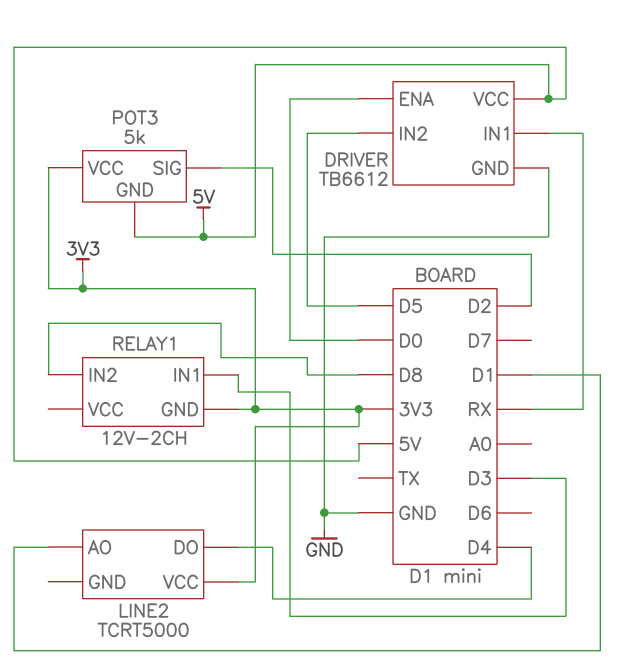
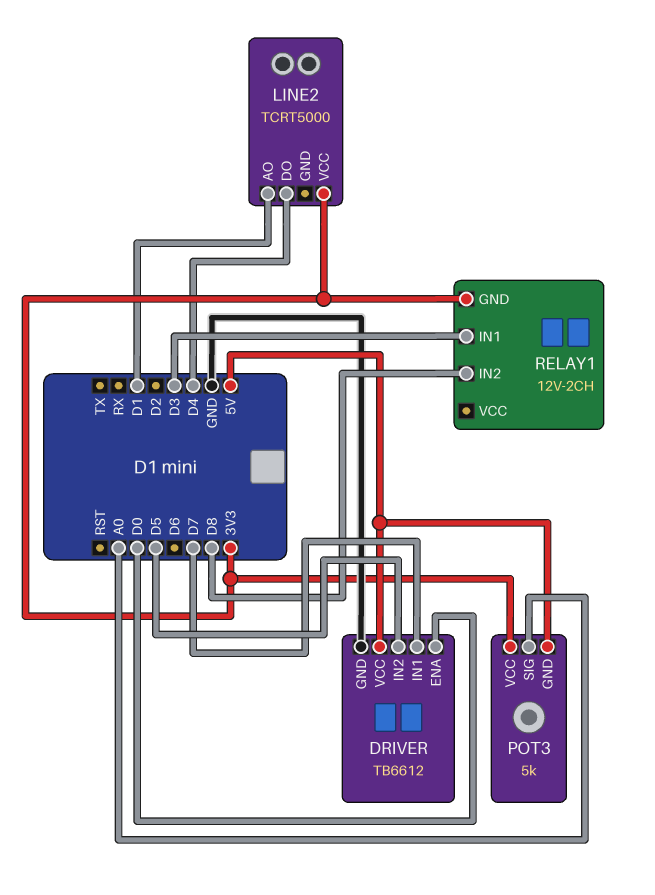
DRIVER pin IN1: RX -> D7
POT3 pin SIG: D2 -> A0

